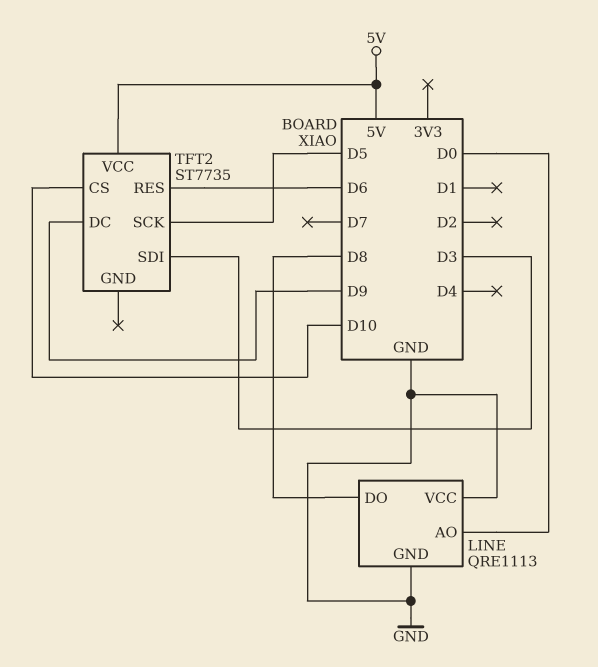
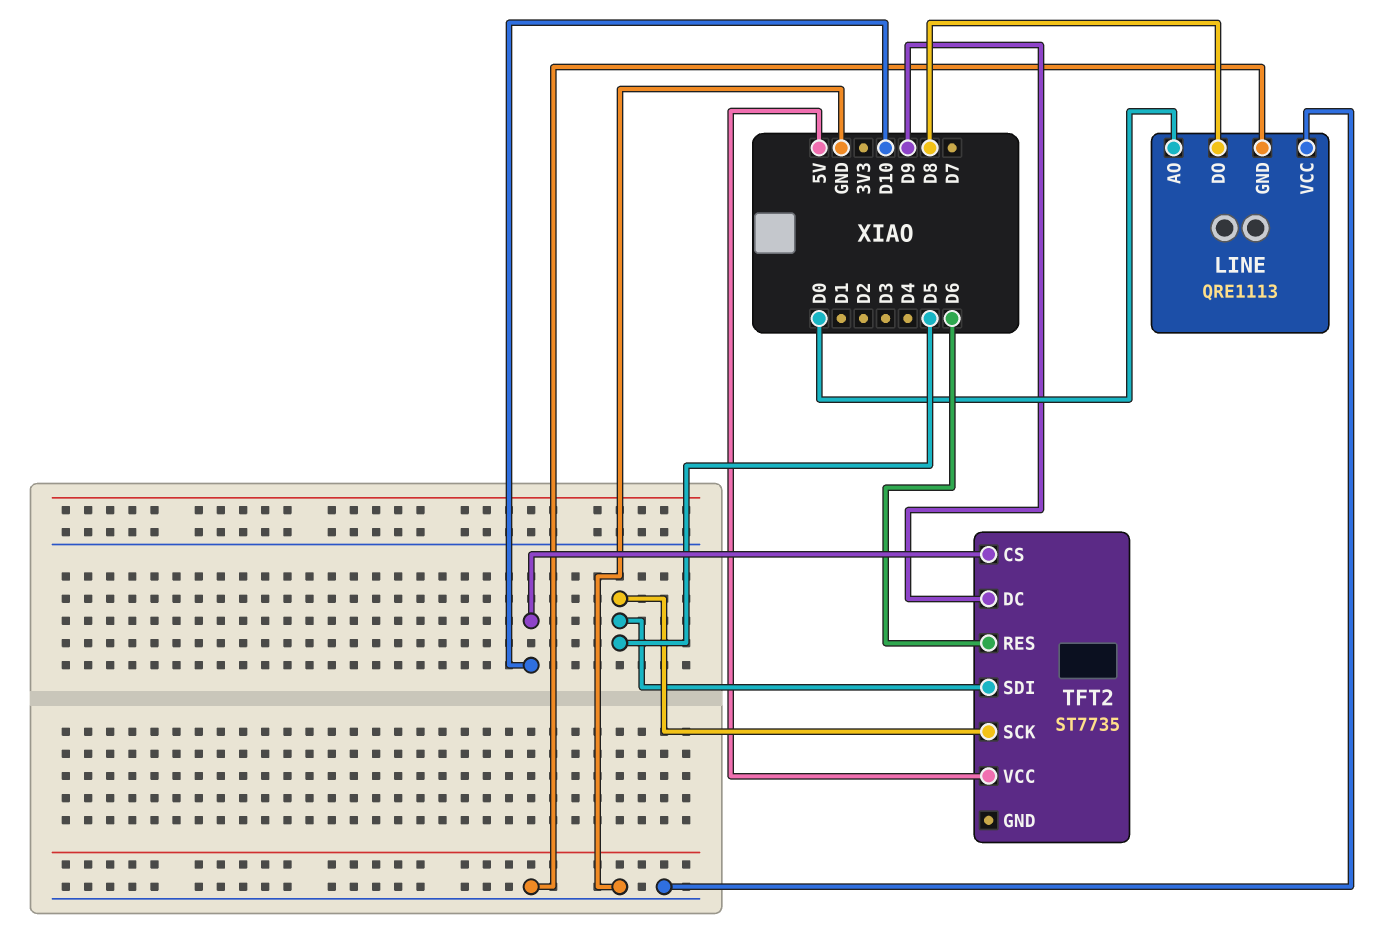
TFT2 pin SDI: D3 -> D5

